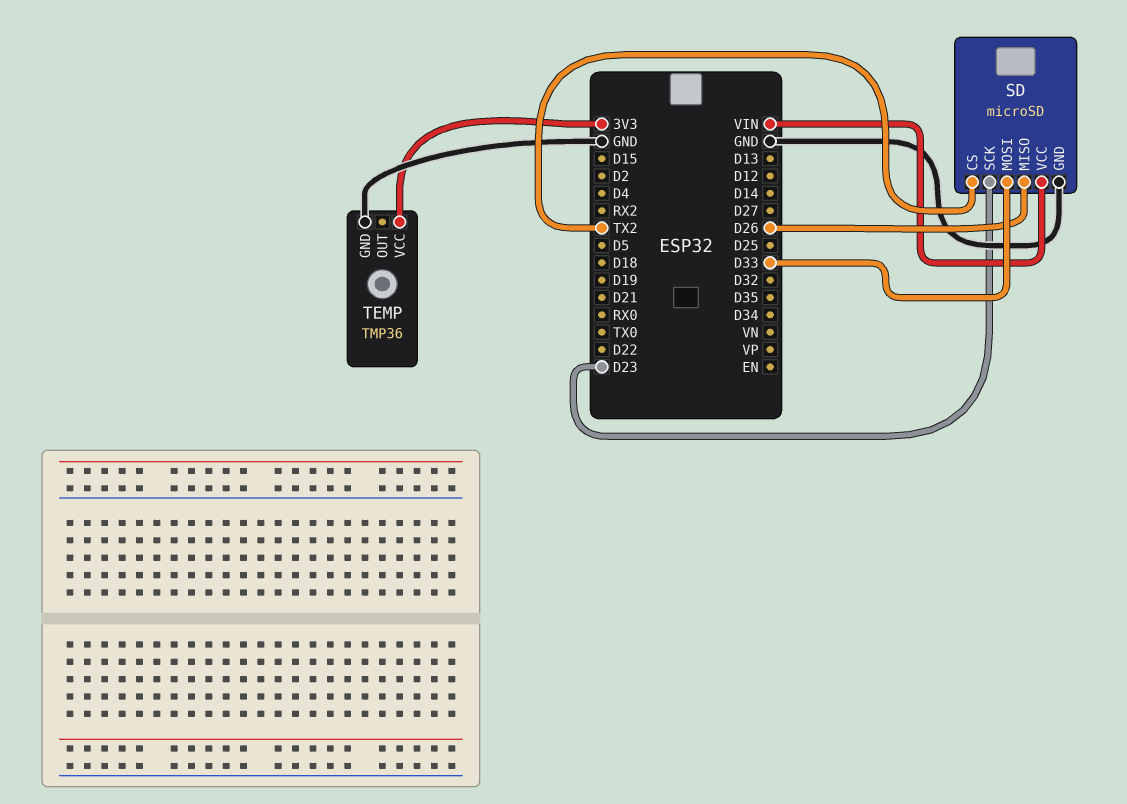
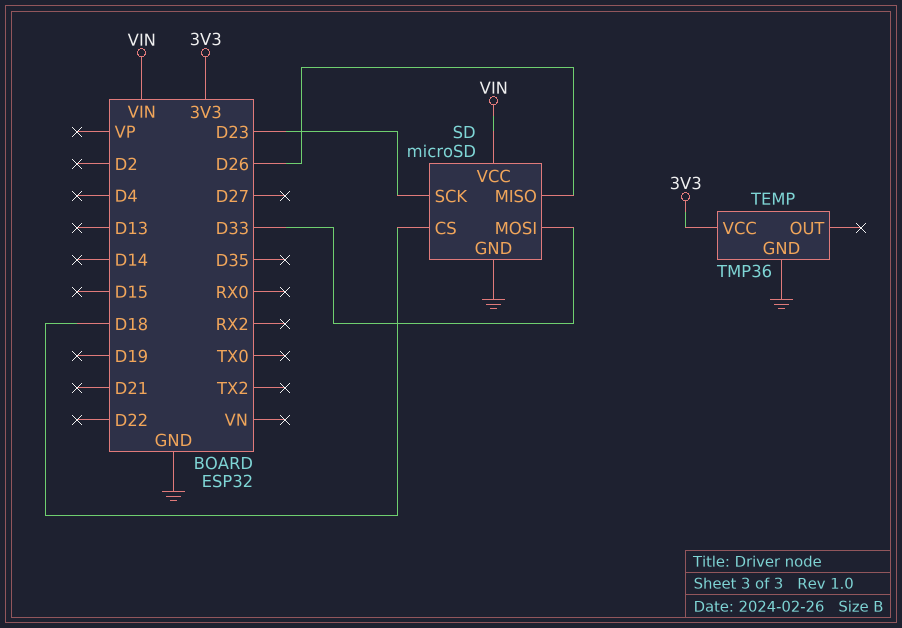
SD pin CS: TX2 -> D18

